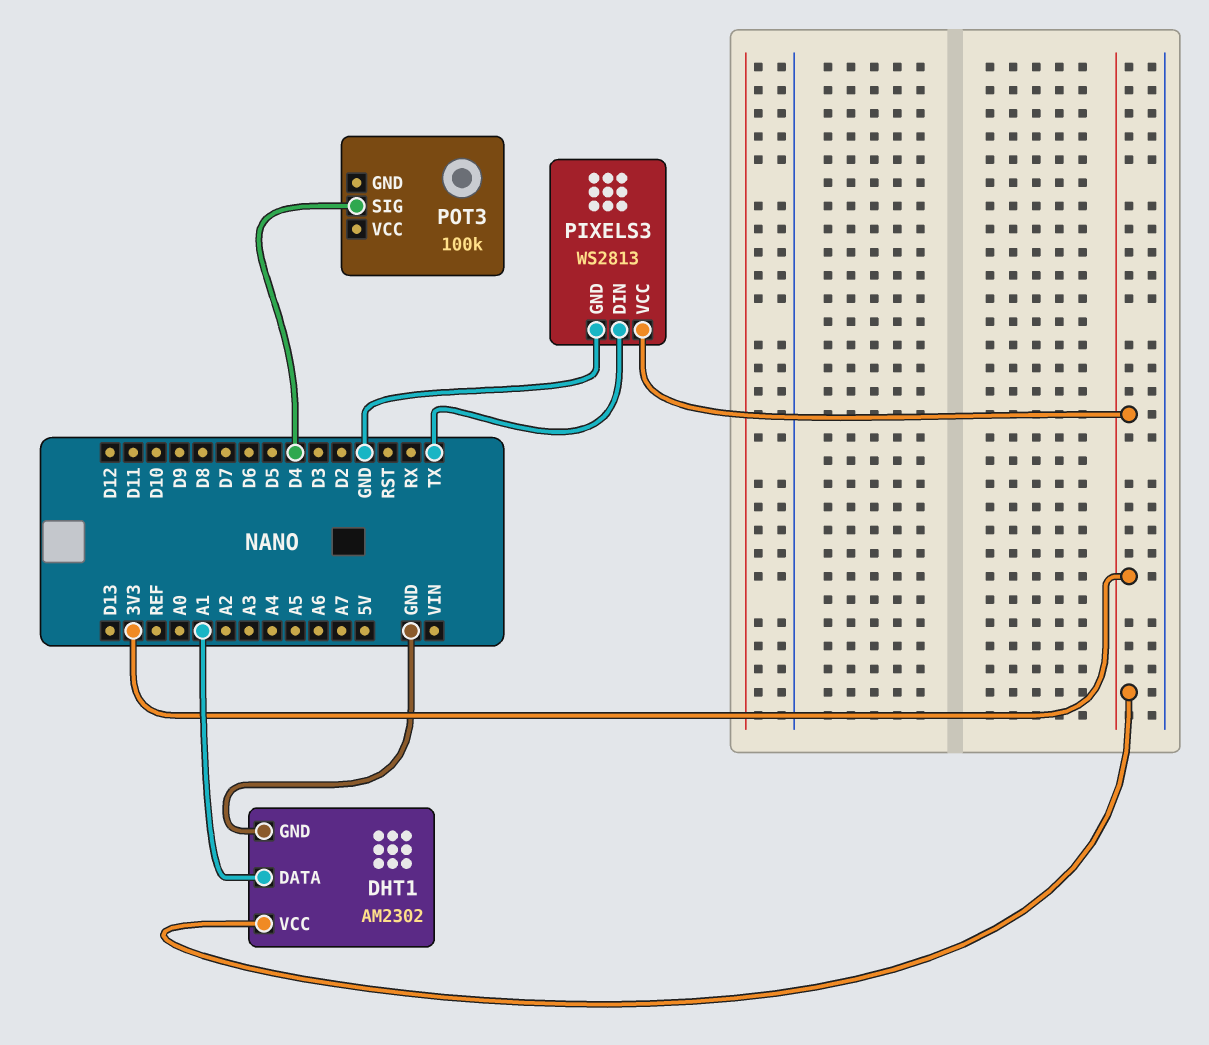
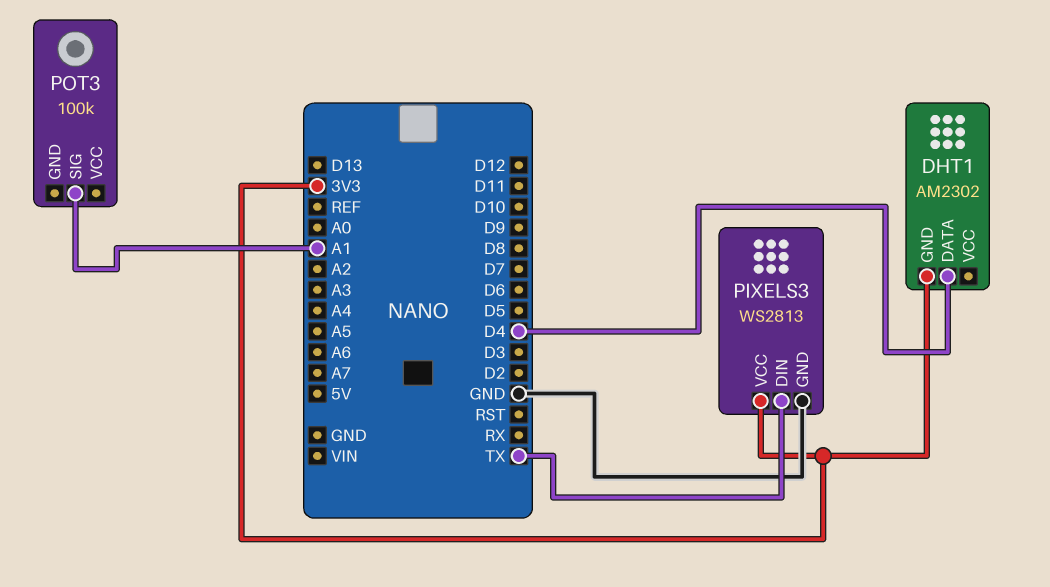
DHT1 pin DATA: A1 -> D4
DHT1 pin GND: GND -> 3V3
DHT1 pin VCC: 3V3 -> none
POT3 pin SIG: D4 -> A1

